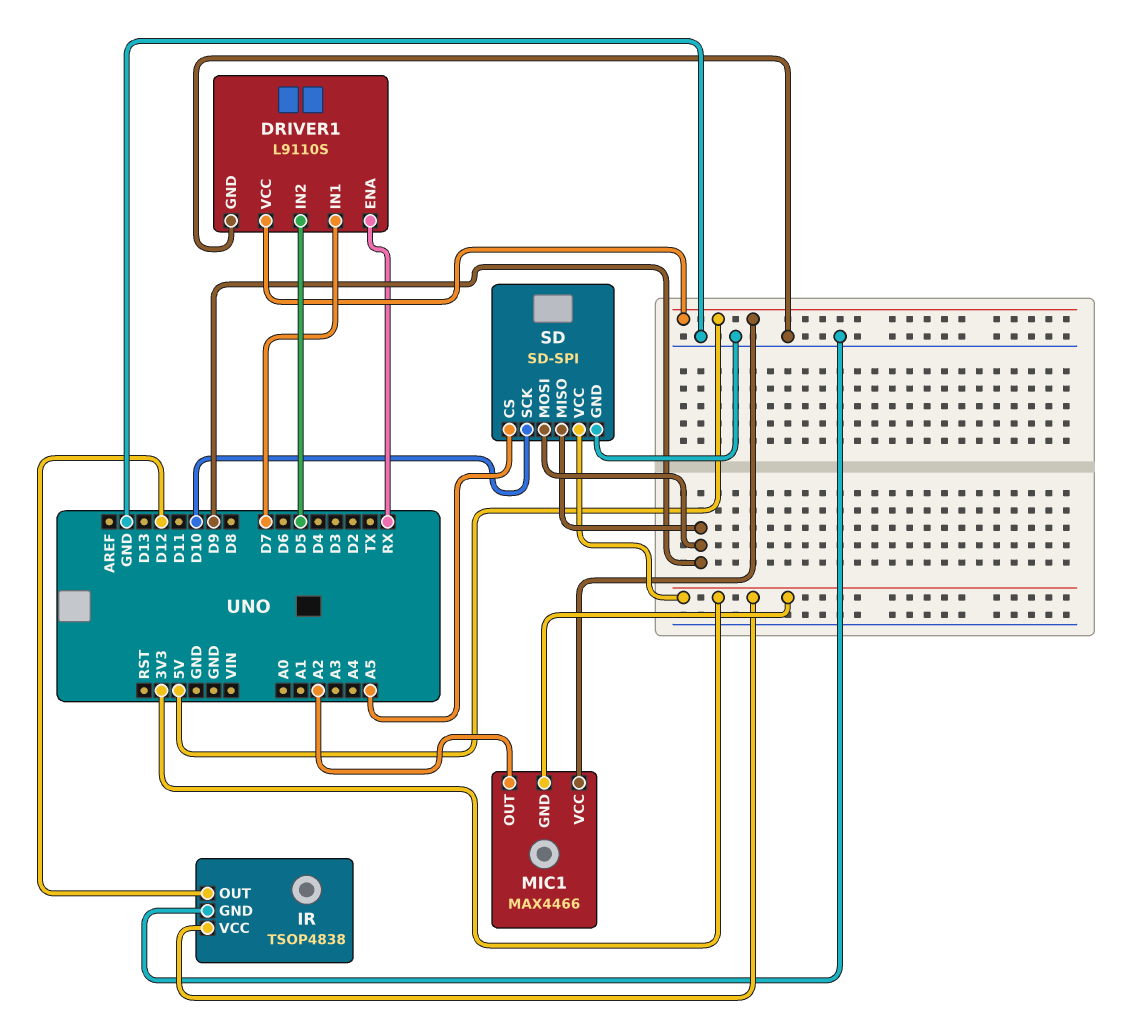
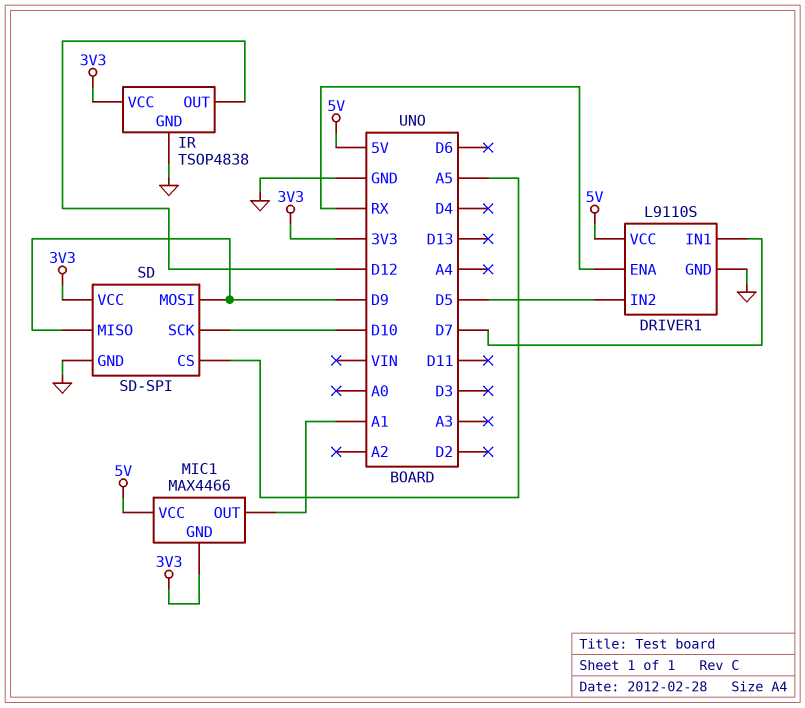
MIC1 pin OUT: A2 -> A1

